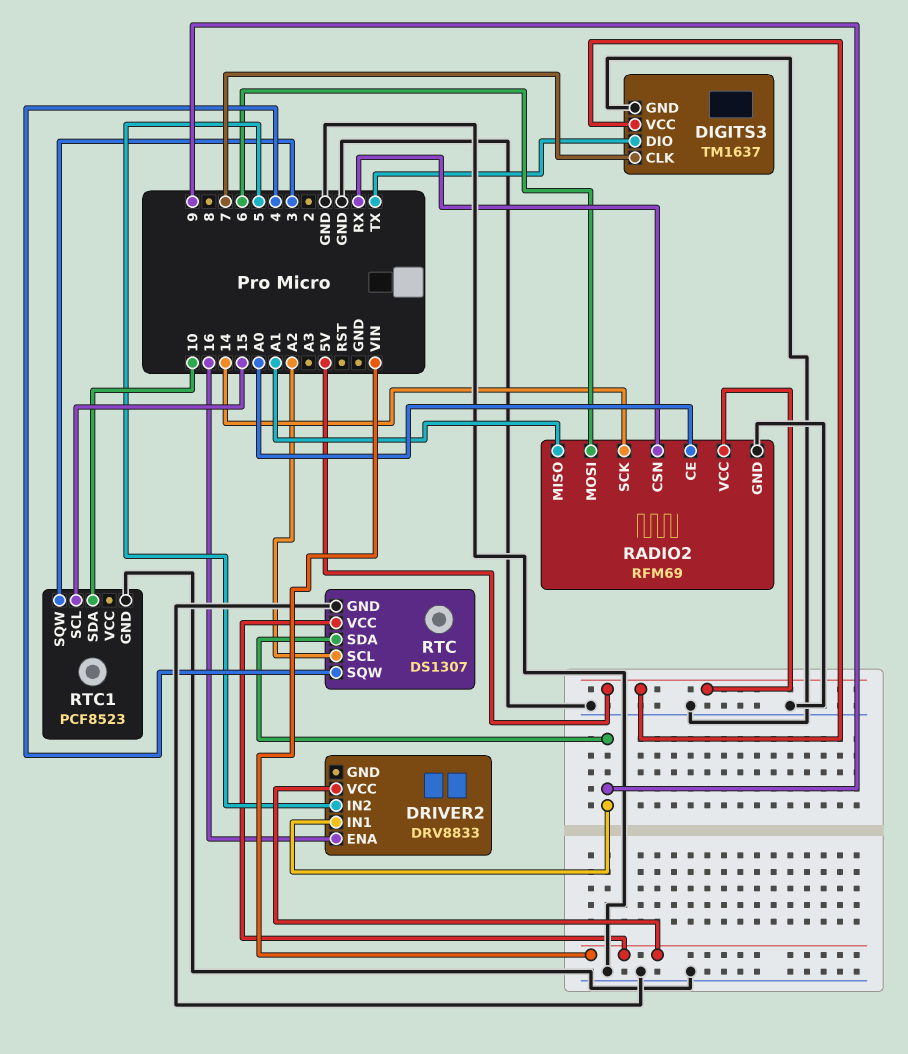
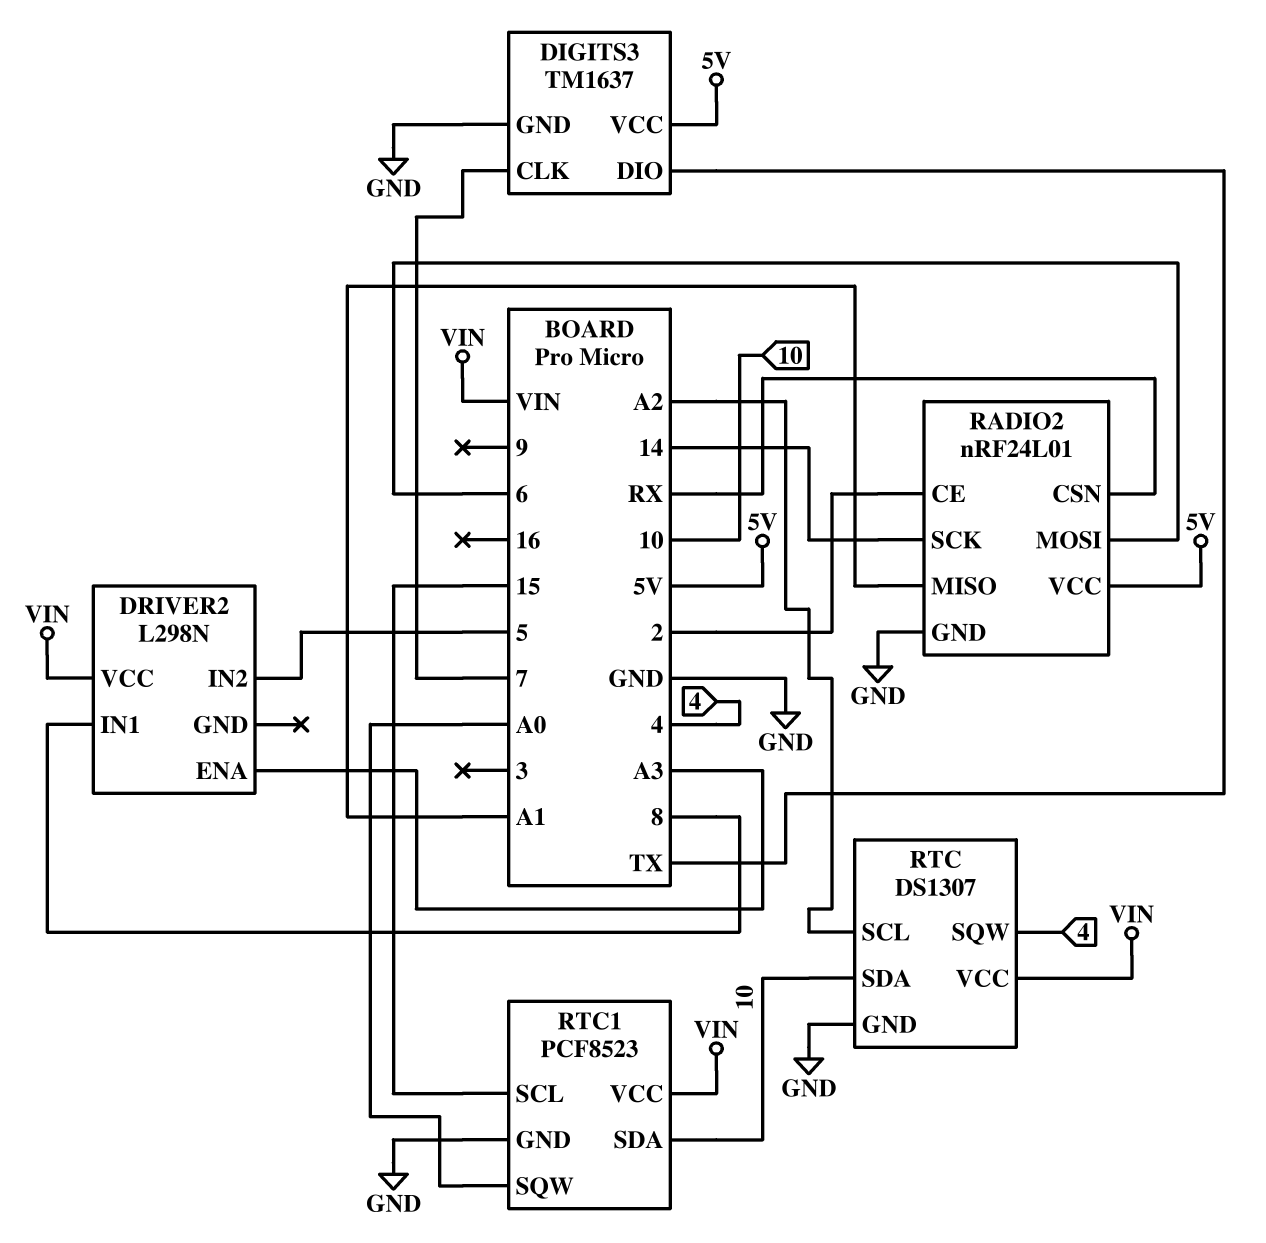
DRIVER2: DRV8833 -> L298N
DRIVER2 pin ENA: 16 -> A3
DRIVER2 pin IN1: 9 -> 8
RADIO2: RFM69 -> nRF24L01
RADIO2 pin CE: A0 -> 2
RTC pin SDA: 9 -> 10
RTC1 pin SQW: 3 -> A0
RTC1 pin VCC: none -> VIN

